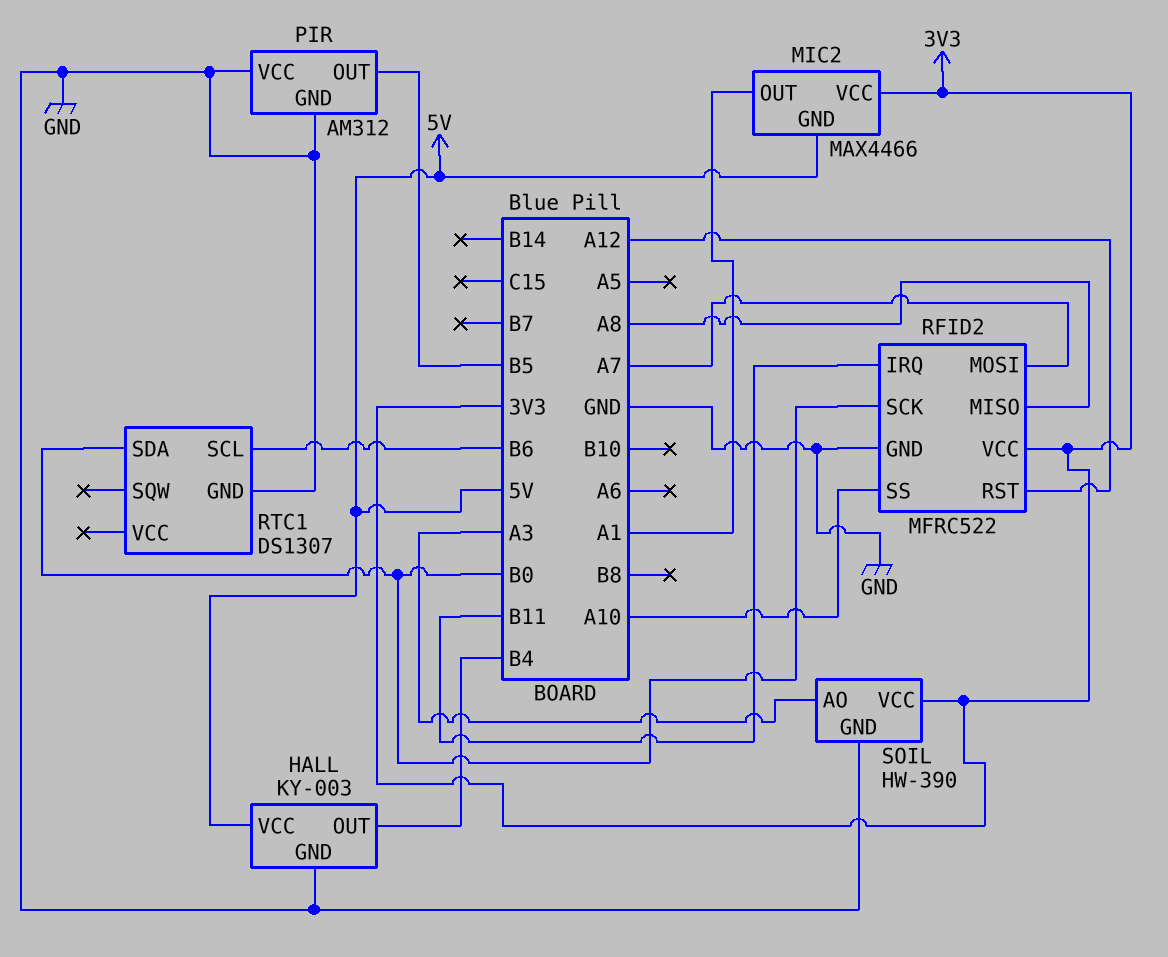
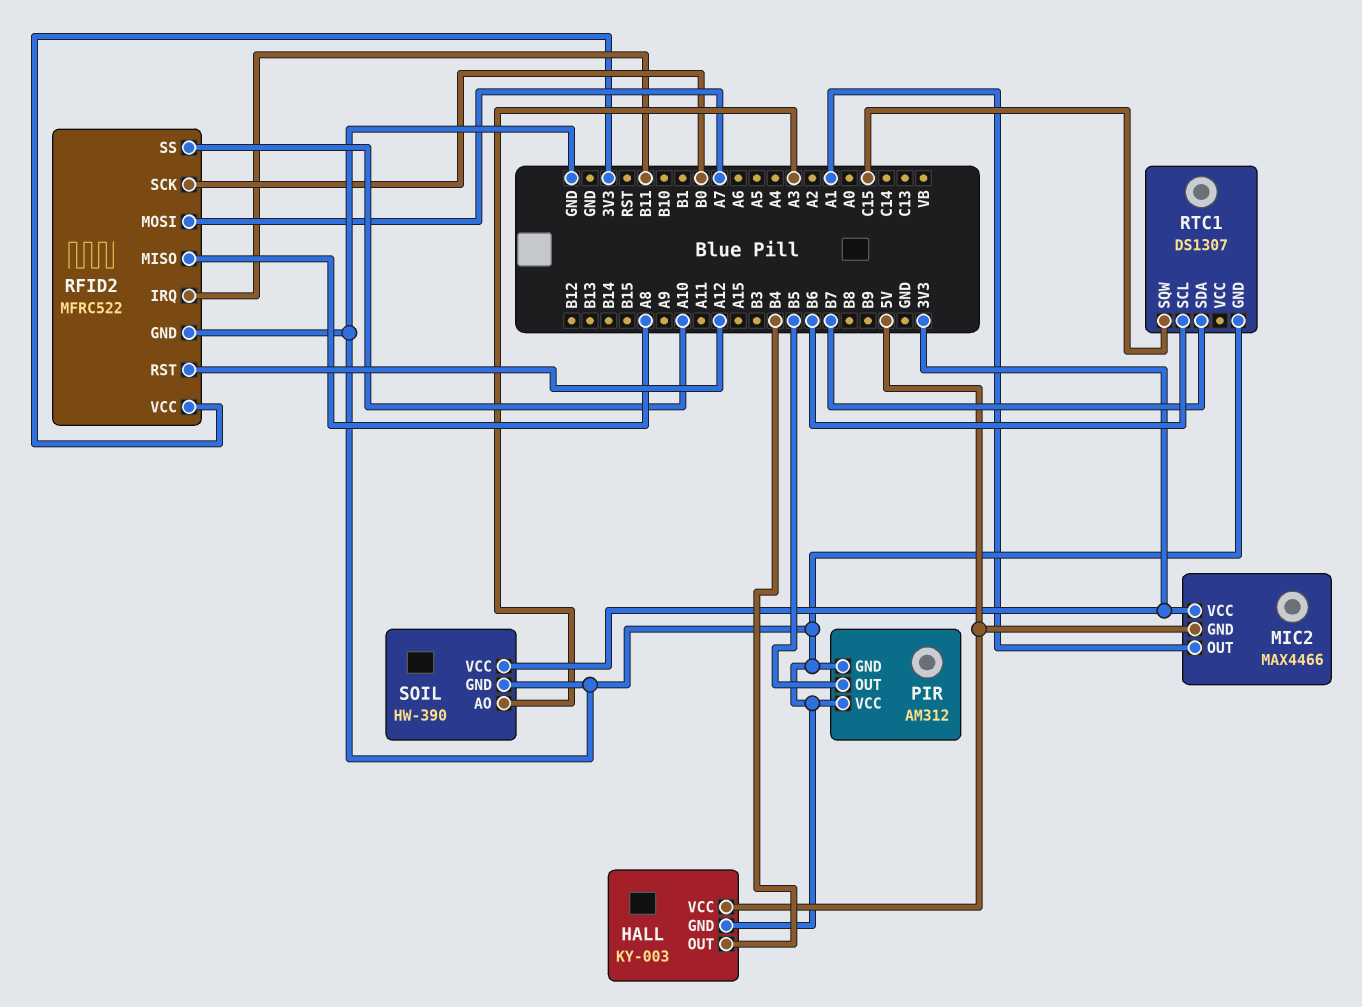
RTC1 pin SDA: B0 -> B7
RTC1 pin SQW: none -> C15

